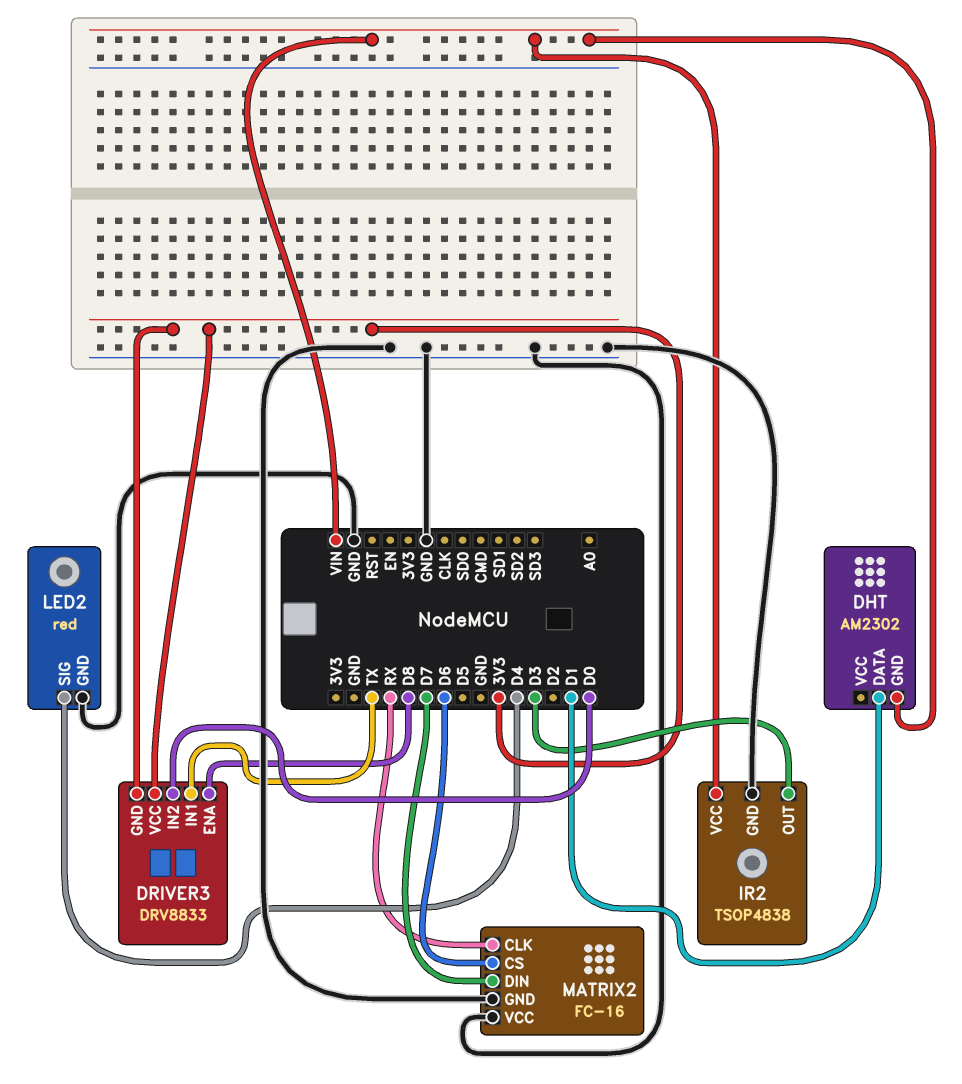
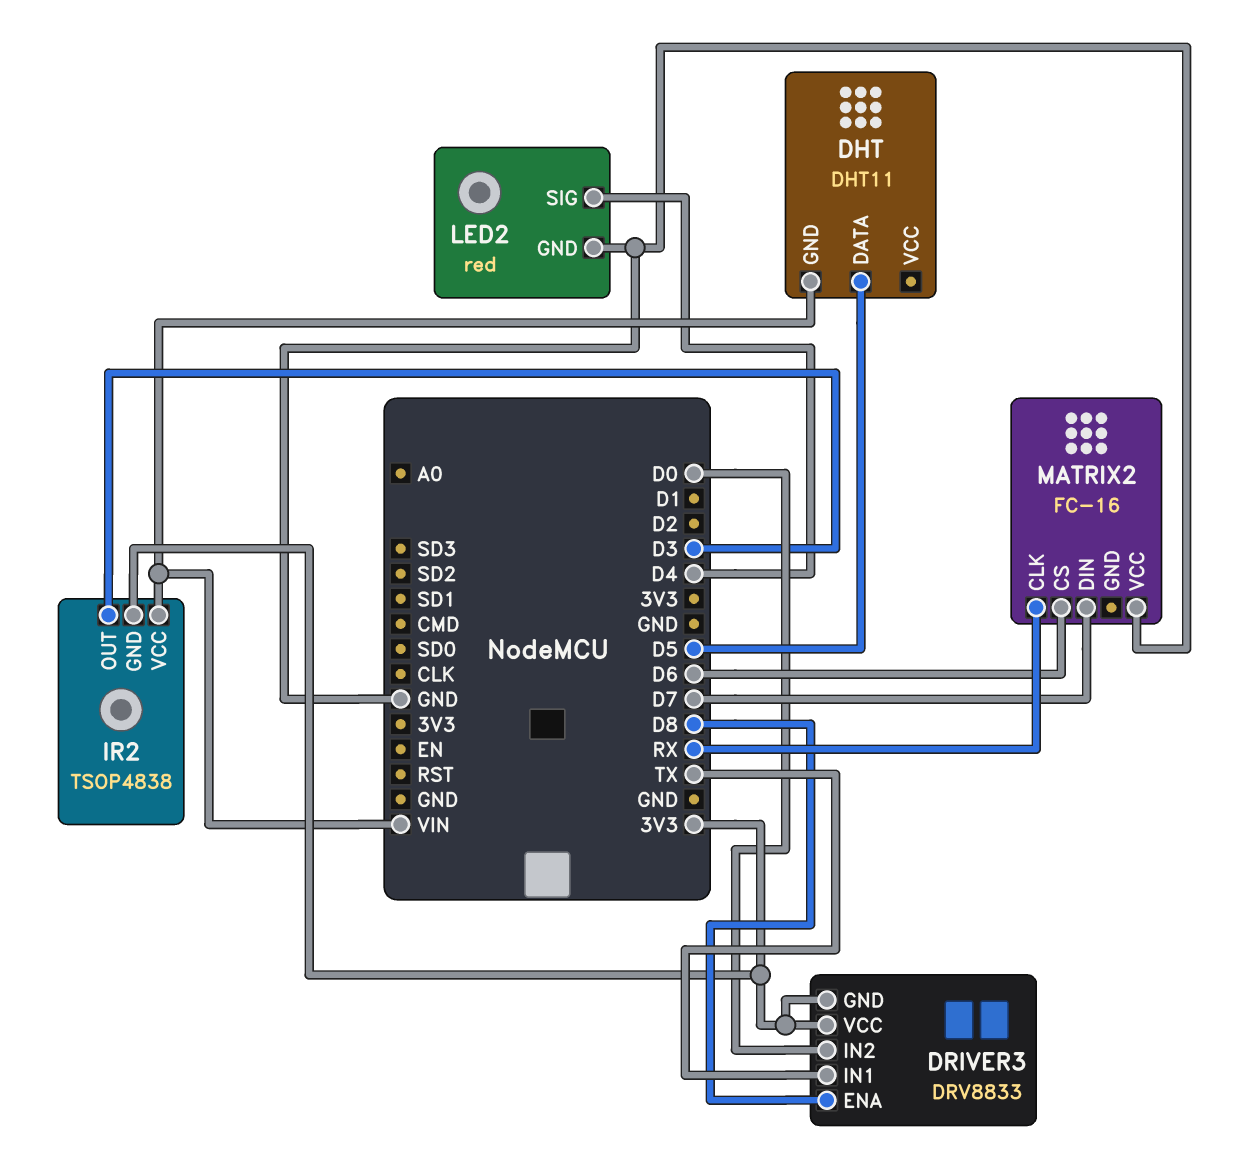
DHT: AM2302 -> DHT11
DHT pin DATA: D1 -> D5
IR2 pin GND: GND -> 3V3
MATRIX2 pin GND: GND -> none

